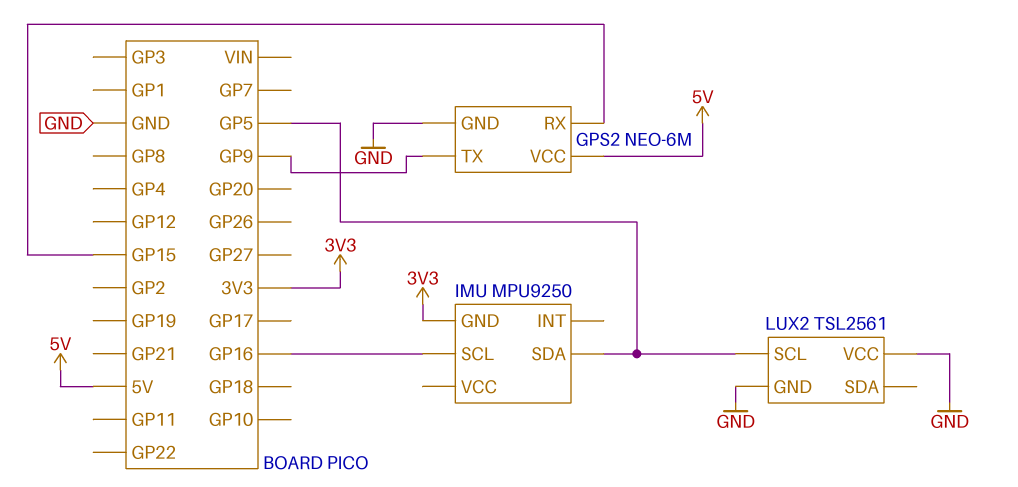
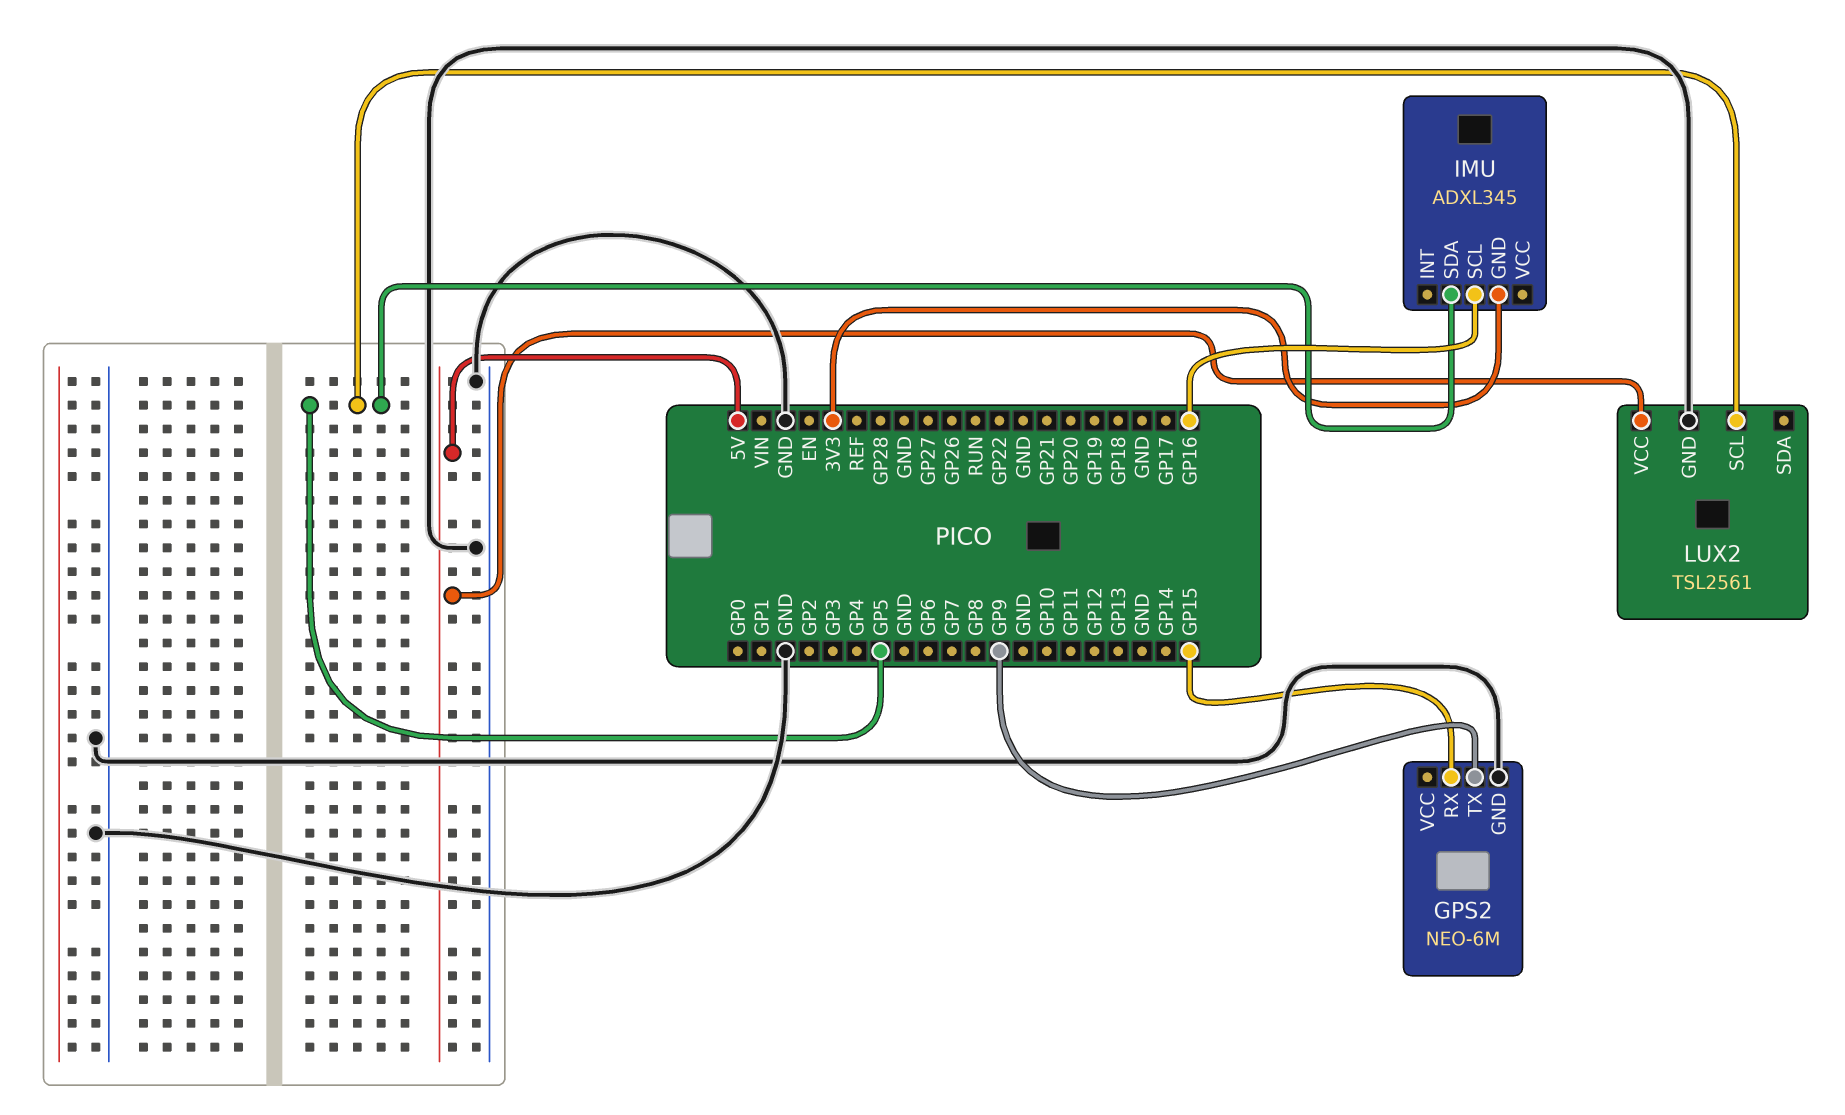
GPS2 pin VCC: 5V -> none
IMU: MPU9250 -> ADXL345
LUX2 pin VCC: GND -> 5V

